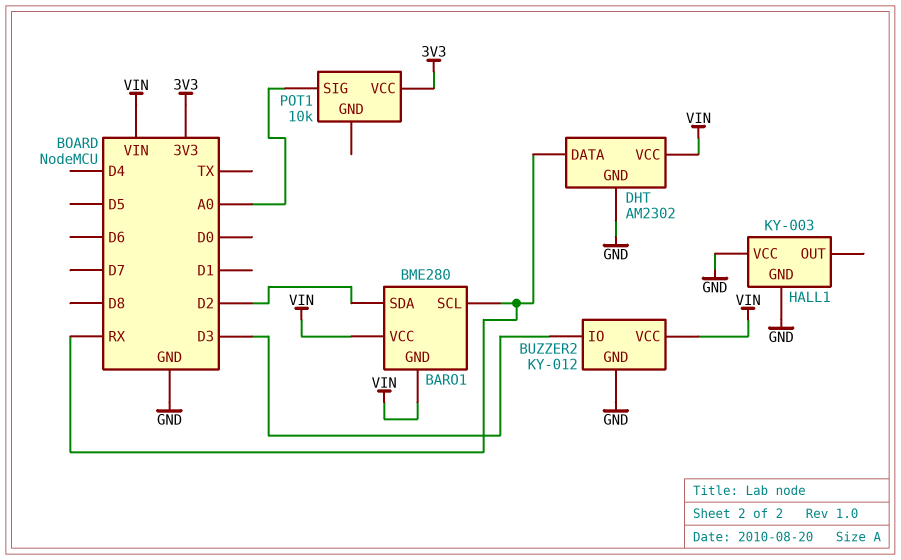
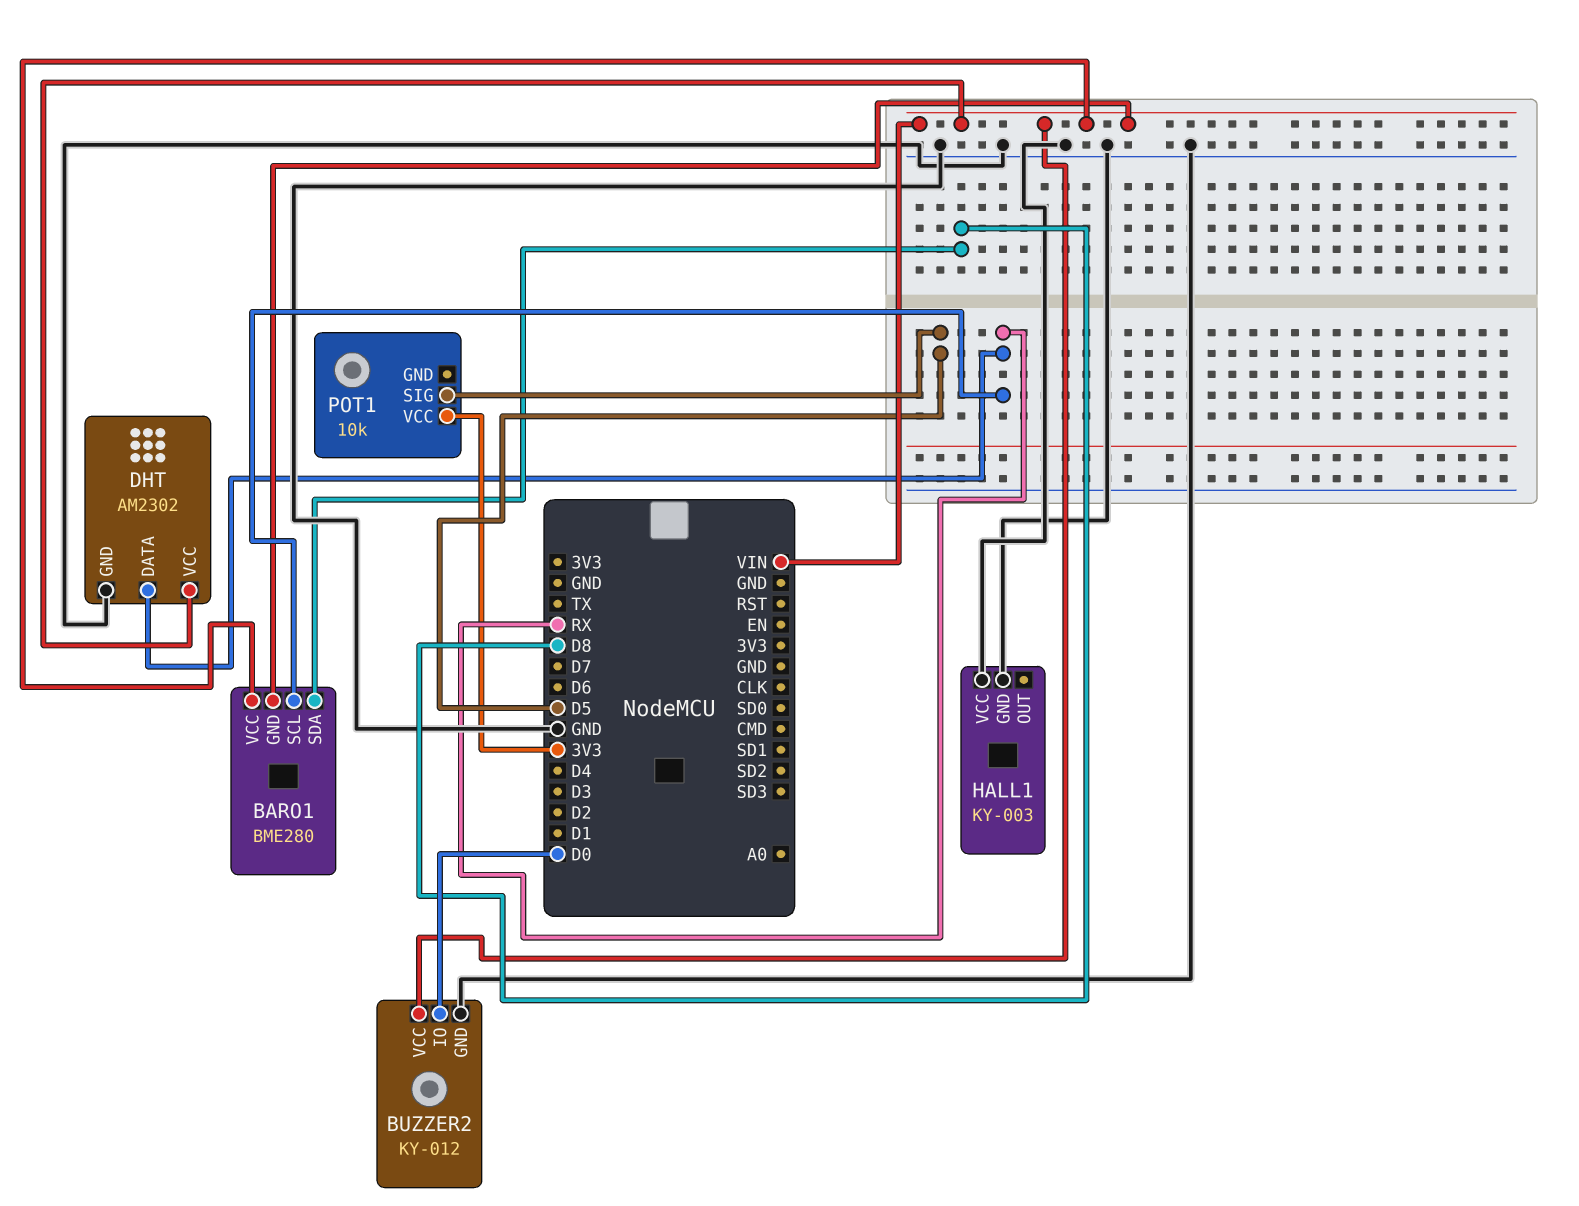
BARO1 pin SDA: D2 -> D8
BUZZER2 pin IO: D3 -> D0
POT1 pin SIG: A0 -> D5

